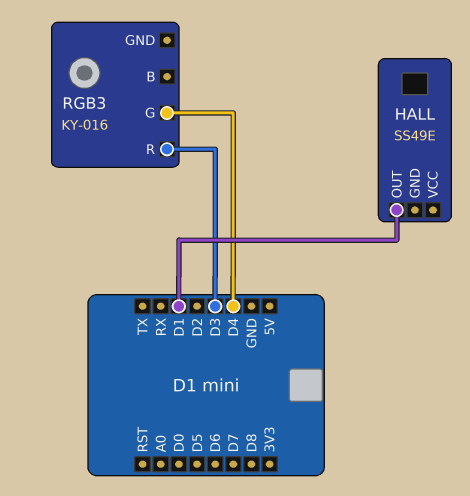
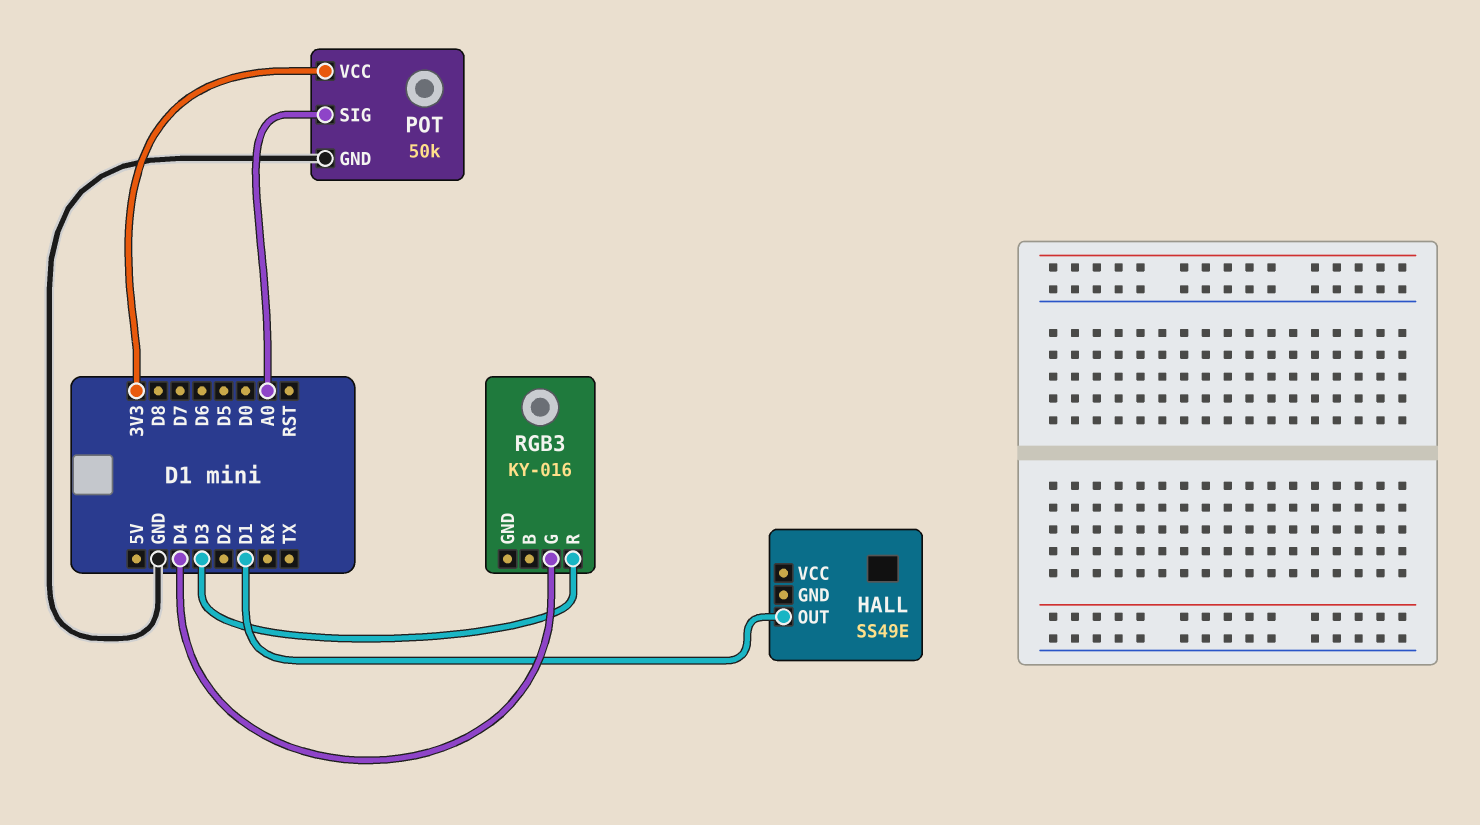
POT: none -> 50k
POT pin GND: none -> GND
POT pin SIG: none -> A0
POT pin VCC: none -> 3V3

